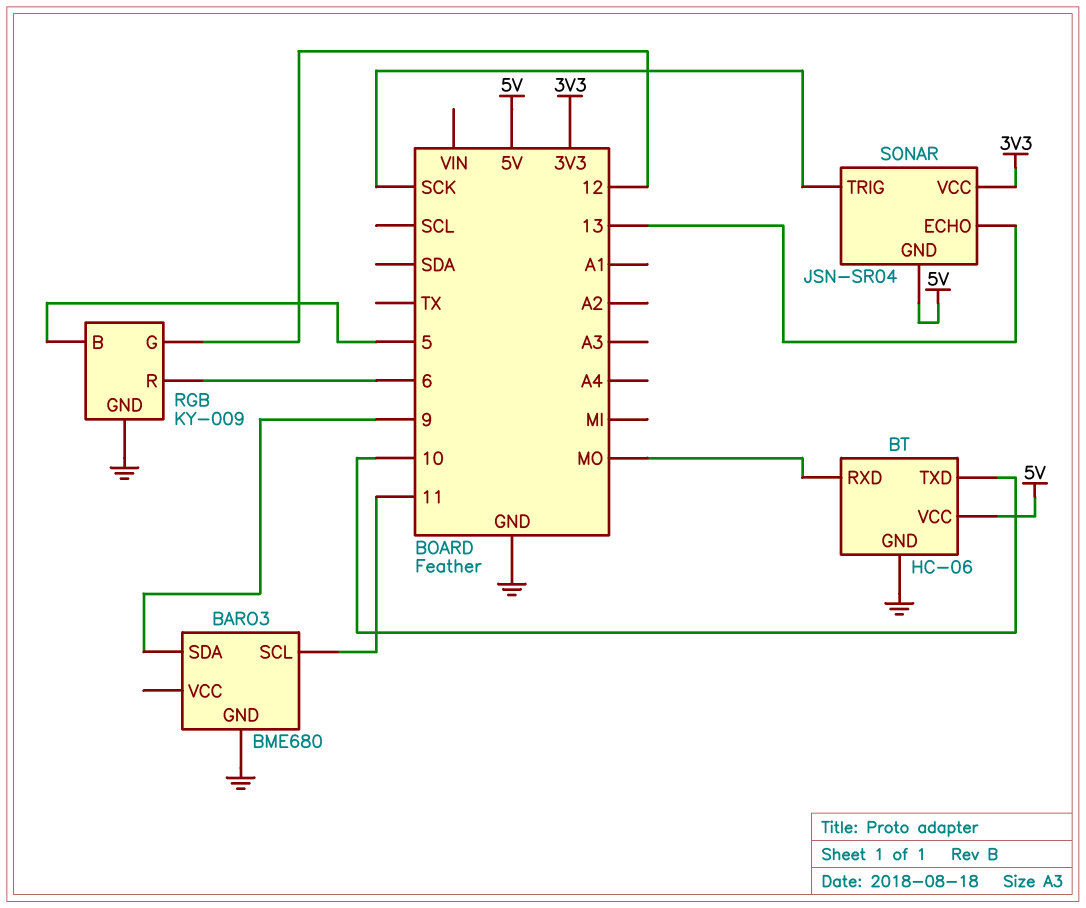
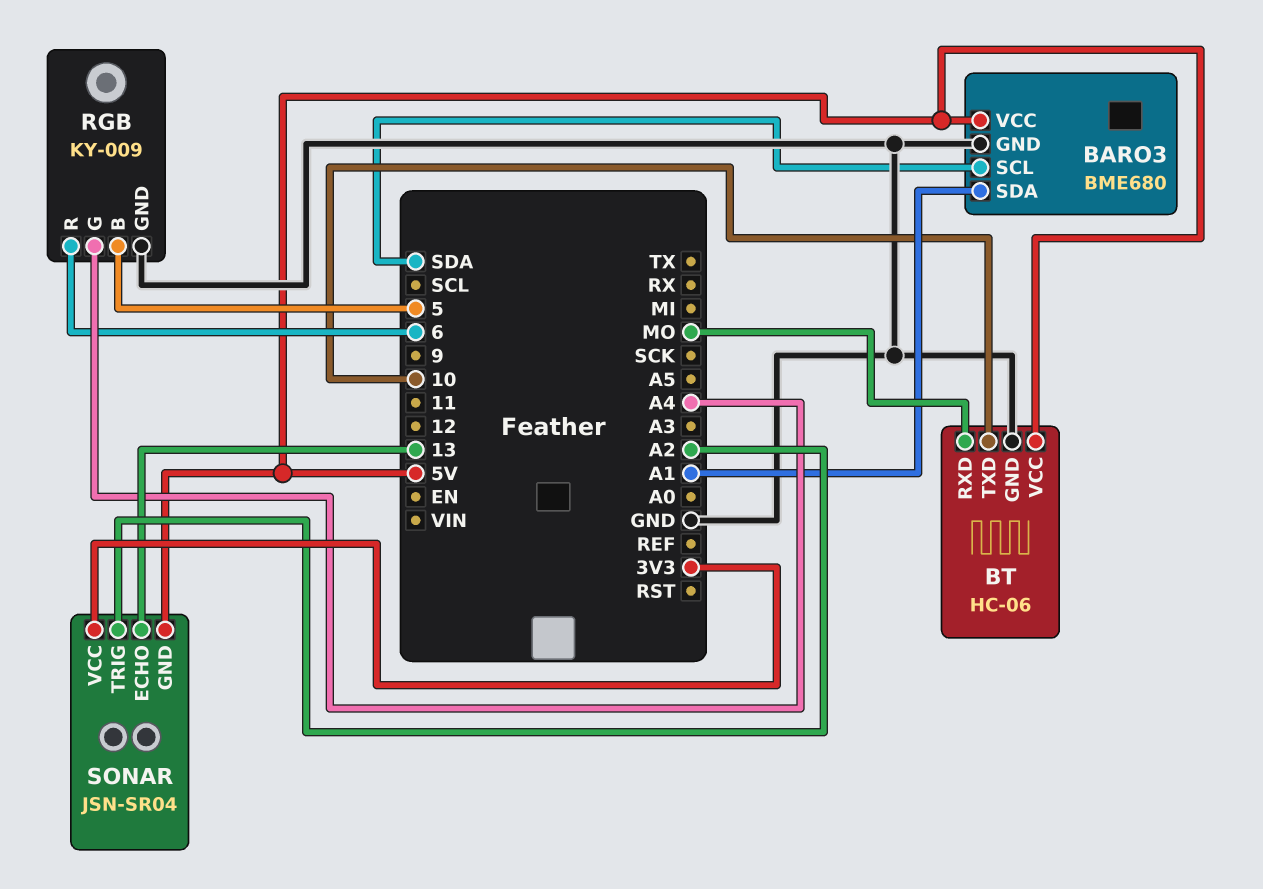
BARO3 pin SCL: 11 -> SDA
BARO3 pin SDA: 9 -> A1
BARO3 pin VCC: none -> 5V
RGB pin G: 12 -> A4
SONAR pin TRIG: SCK -> A2

